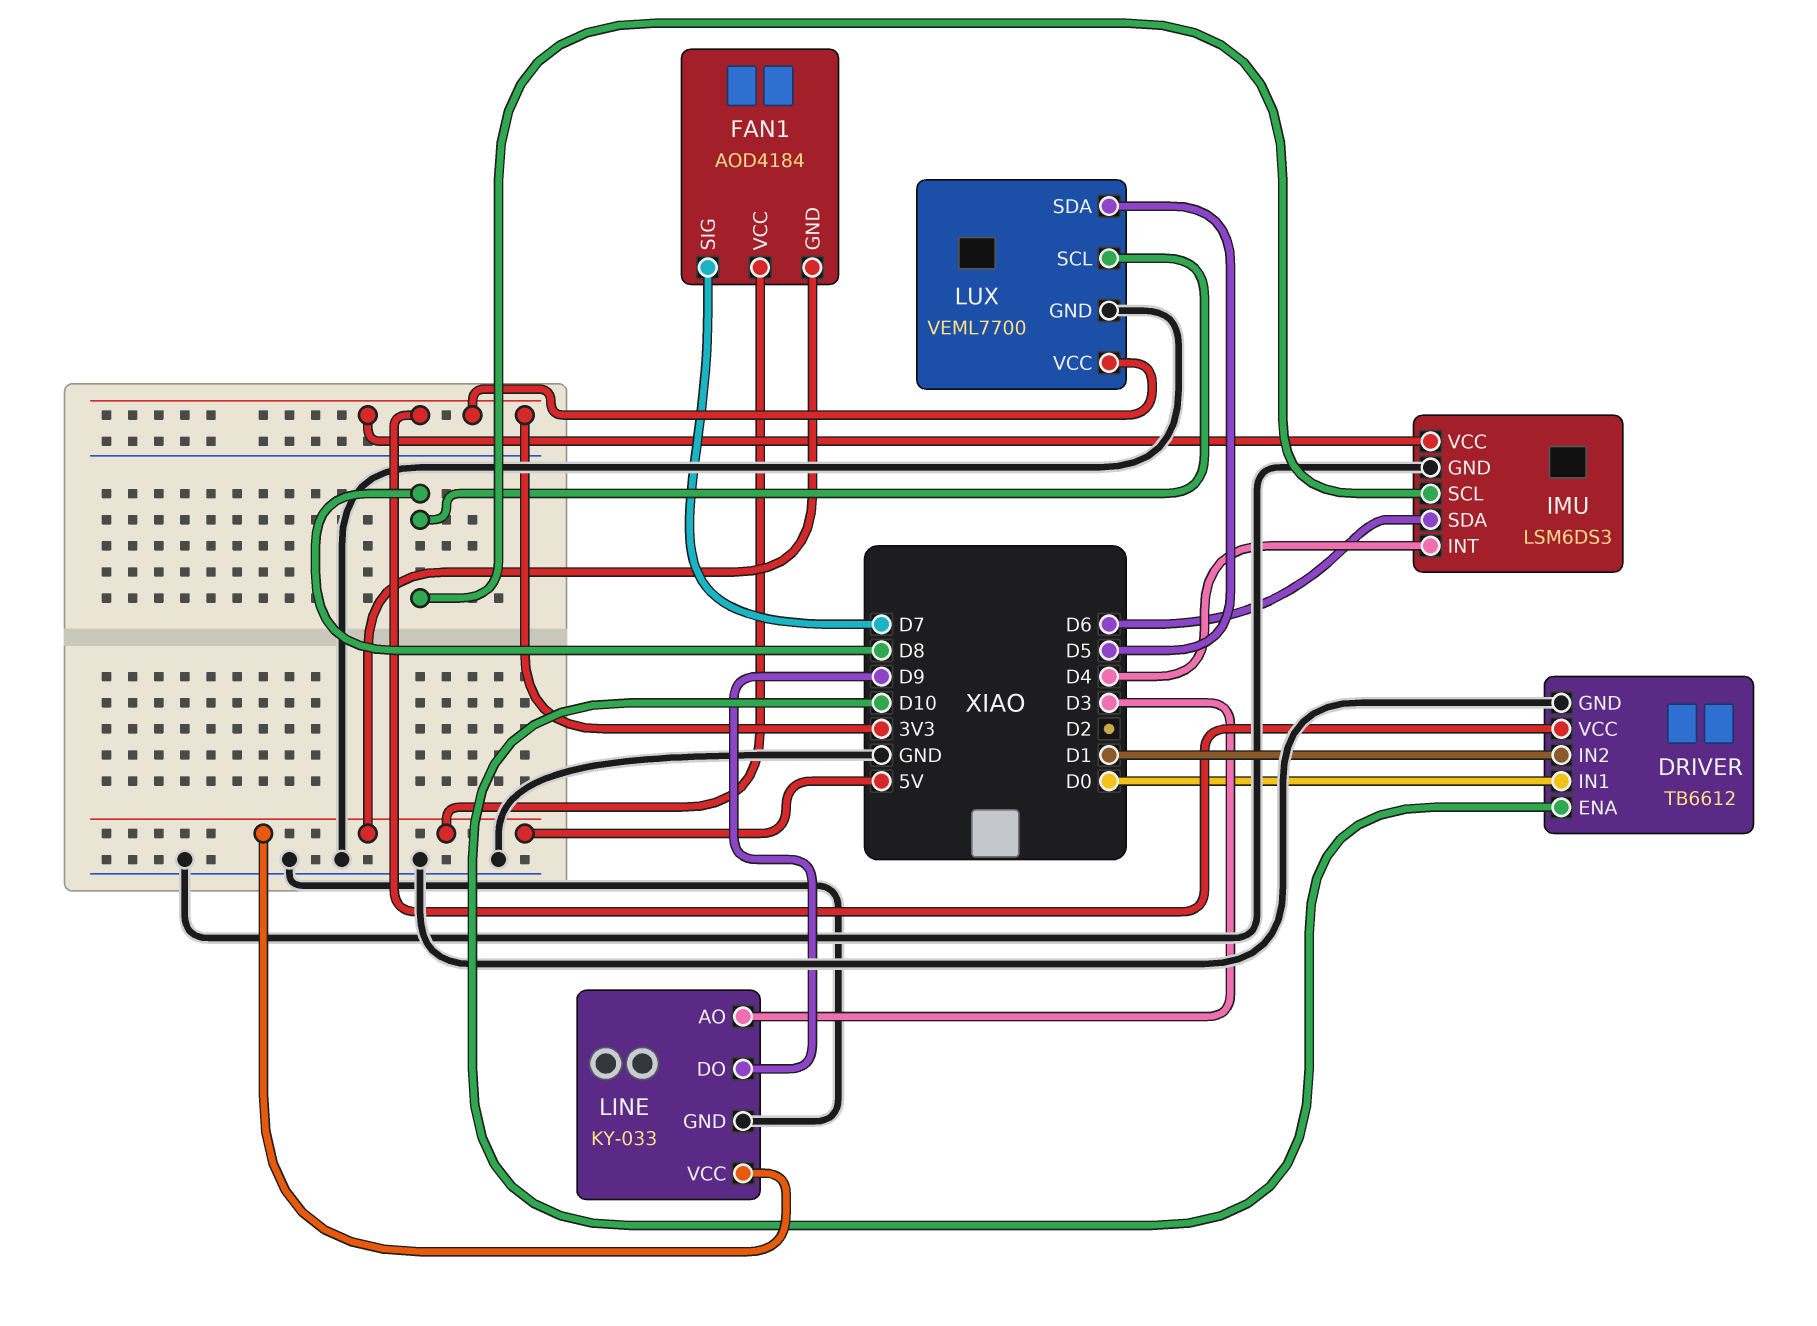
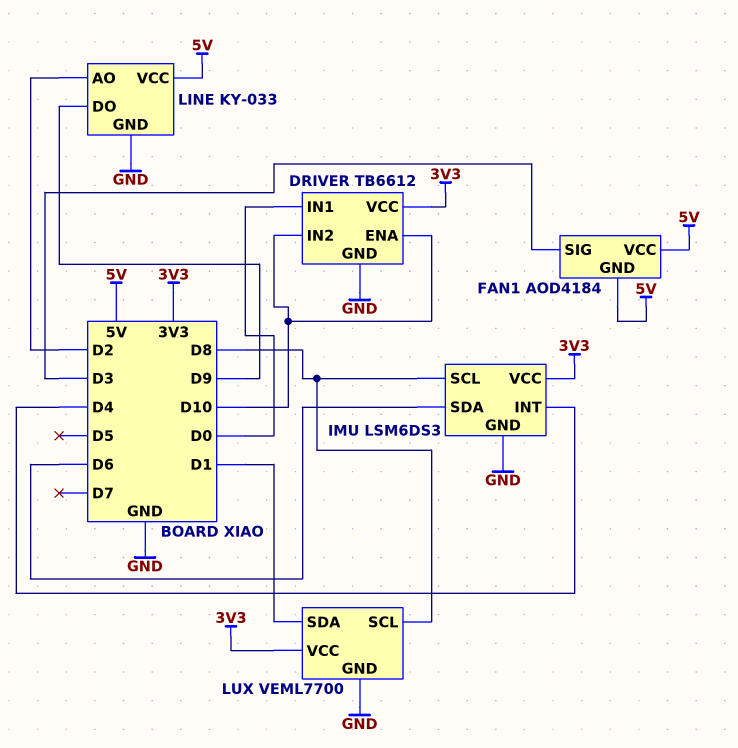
DRIVER pin IN2: D1 -> D10
FAN1 pin SIG: D7 -> D3
LINE pin AO: D3 -> D2
LUX pin SDA: D5 -> D1

